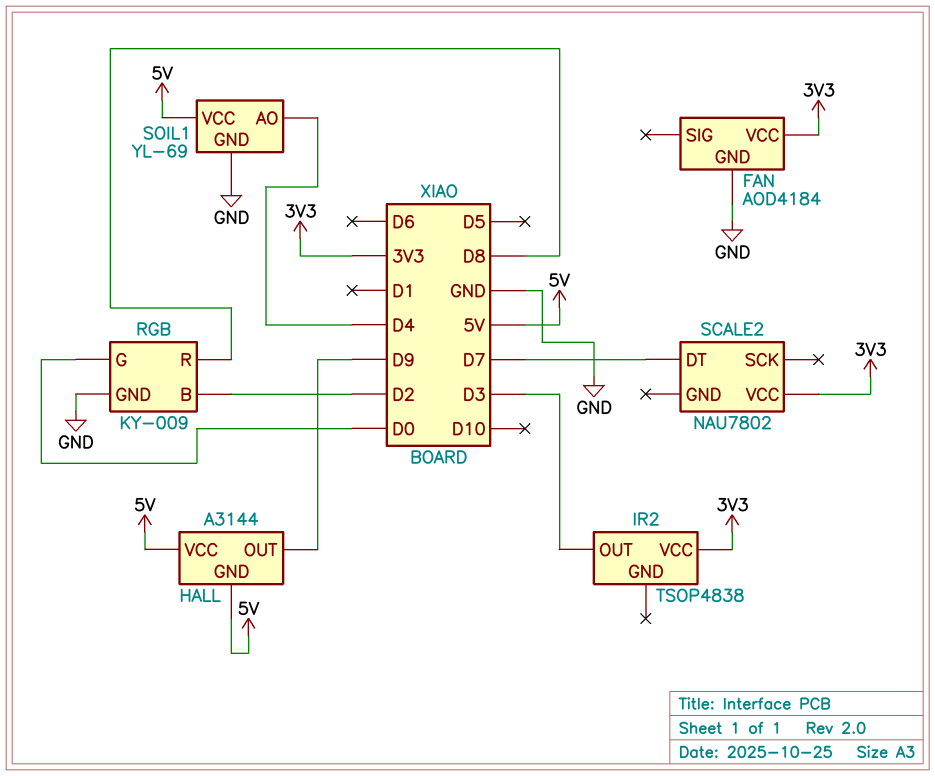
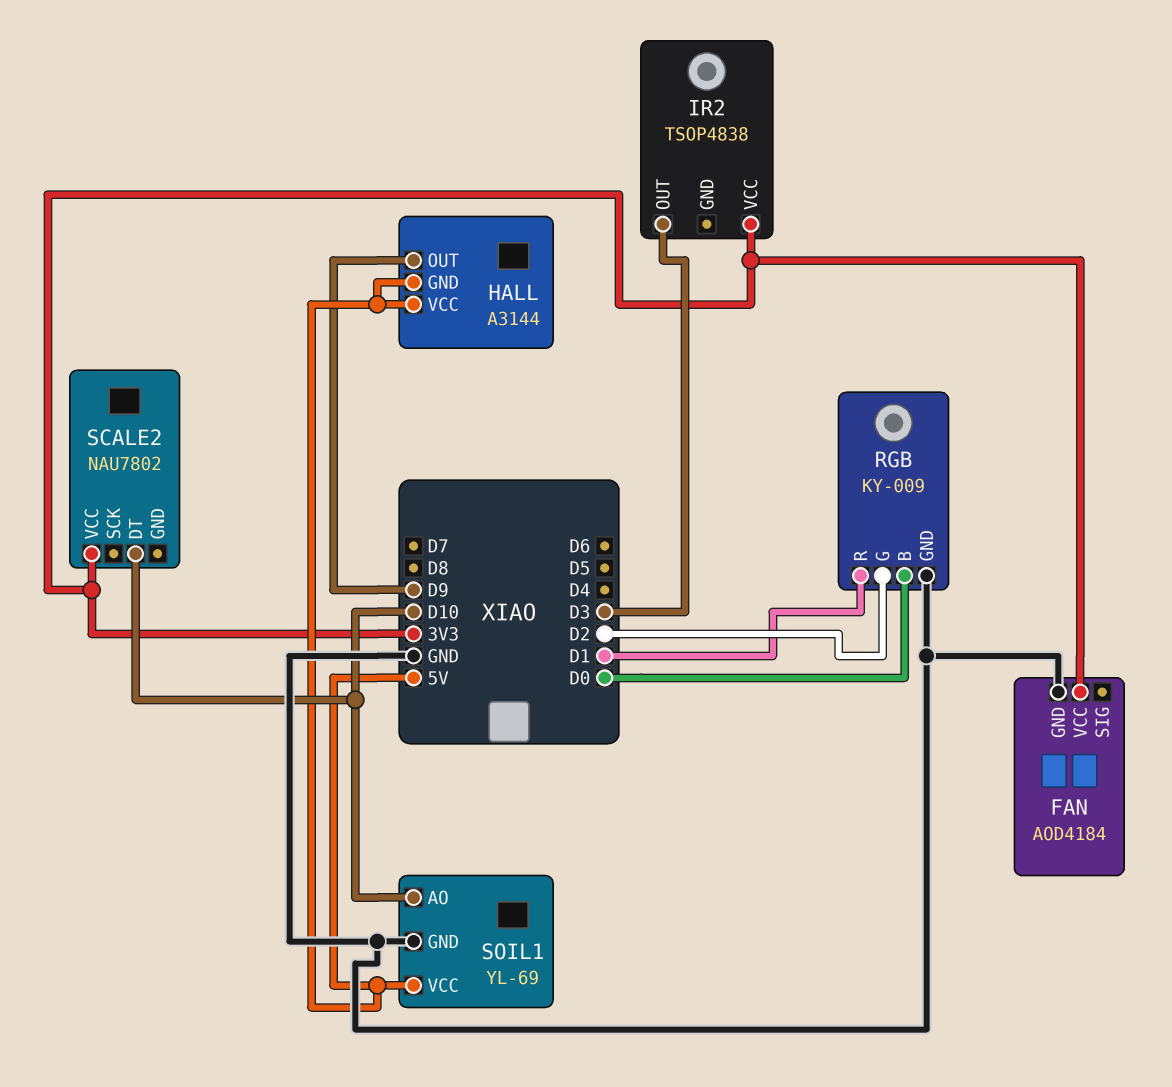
RGB pin B: D2 -> D0
RGB pin G: D0 -> D2
RGB pin R: D8 -> D1
SCALE2 pin DT: D7 -> D10
SOIL1 pin AO: D4 -> D10

